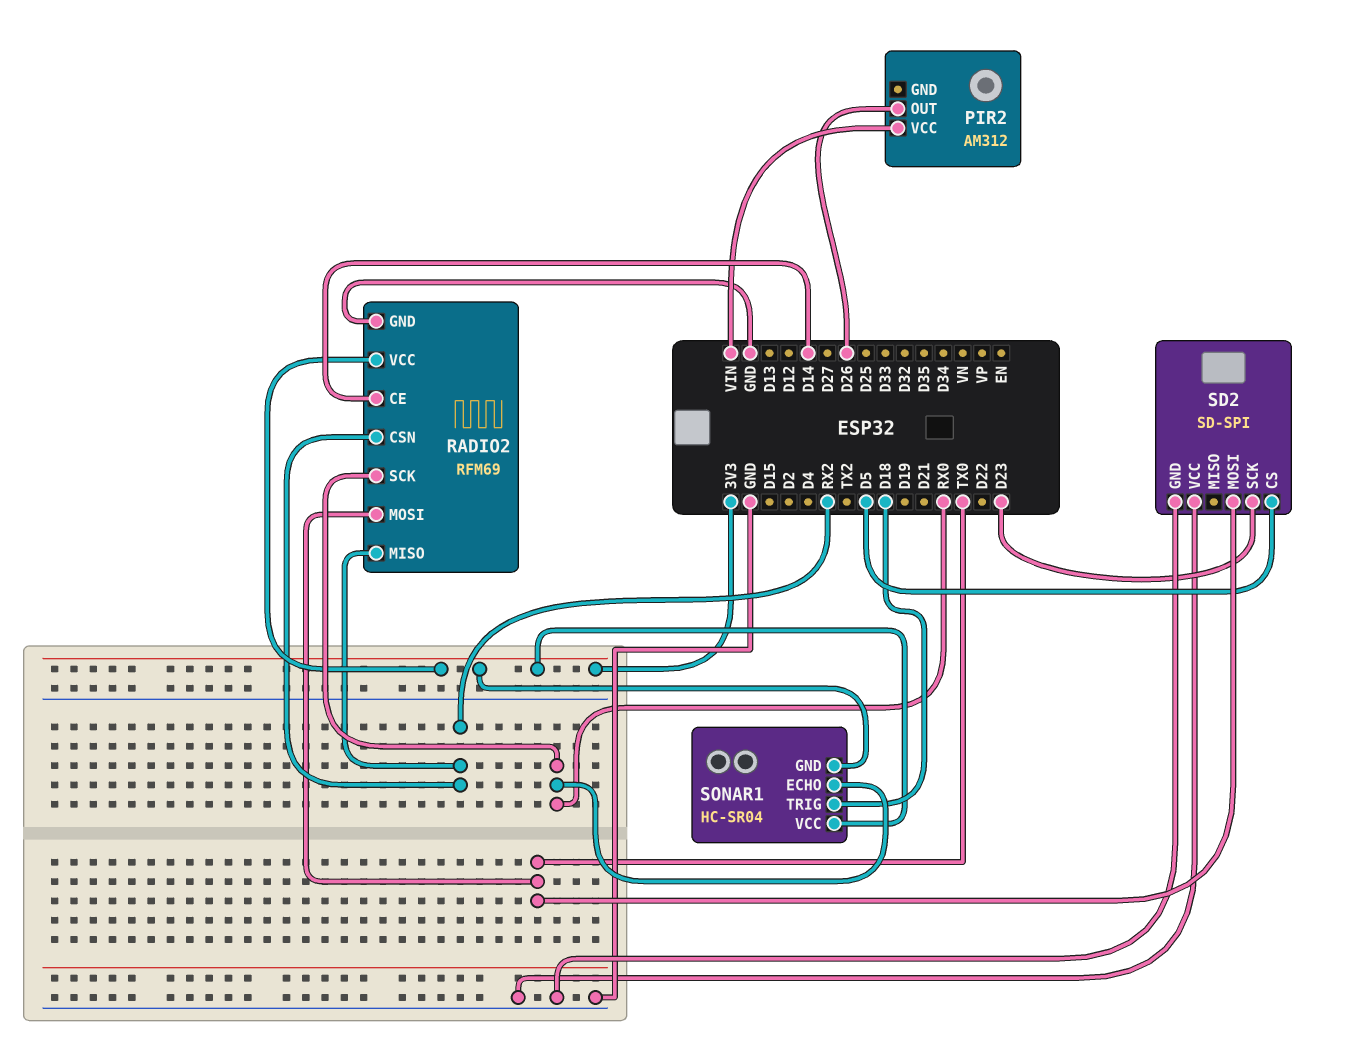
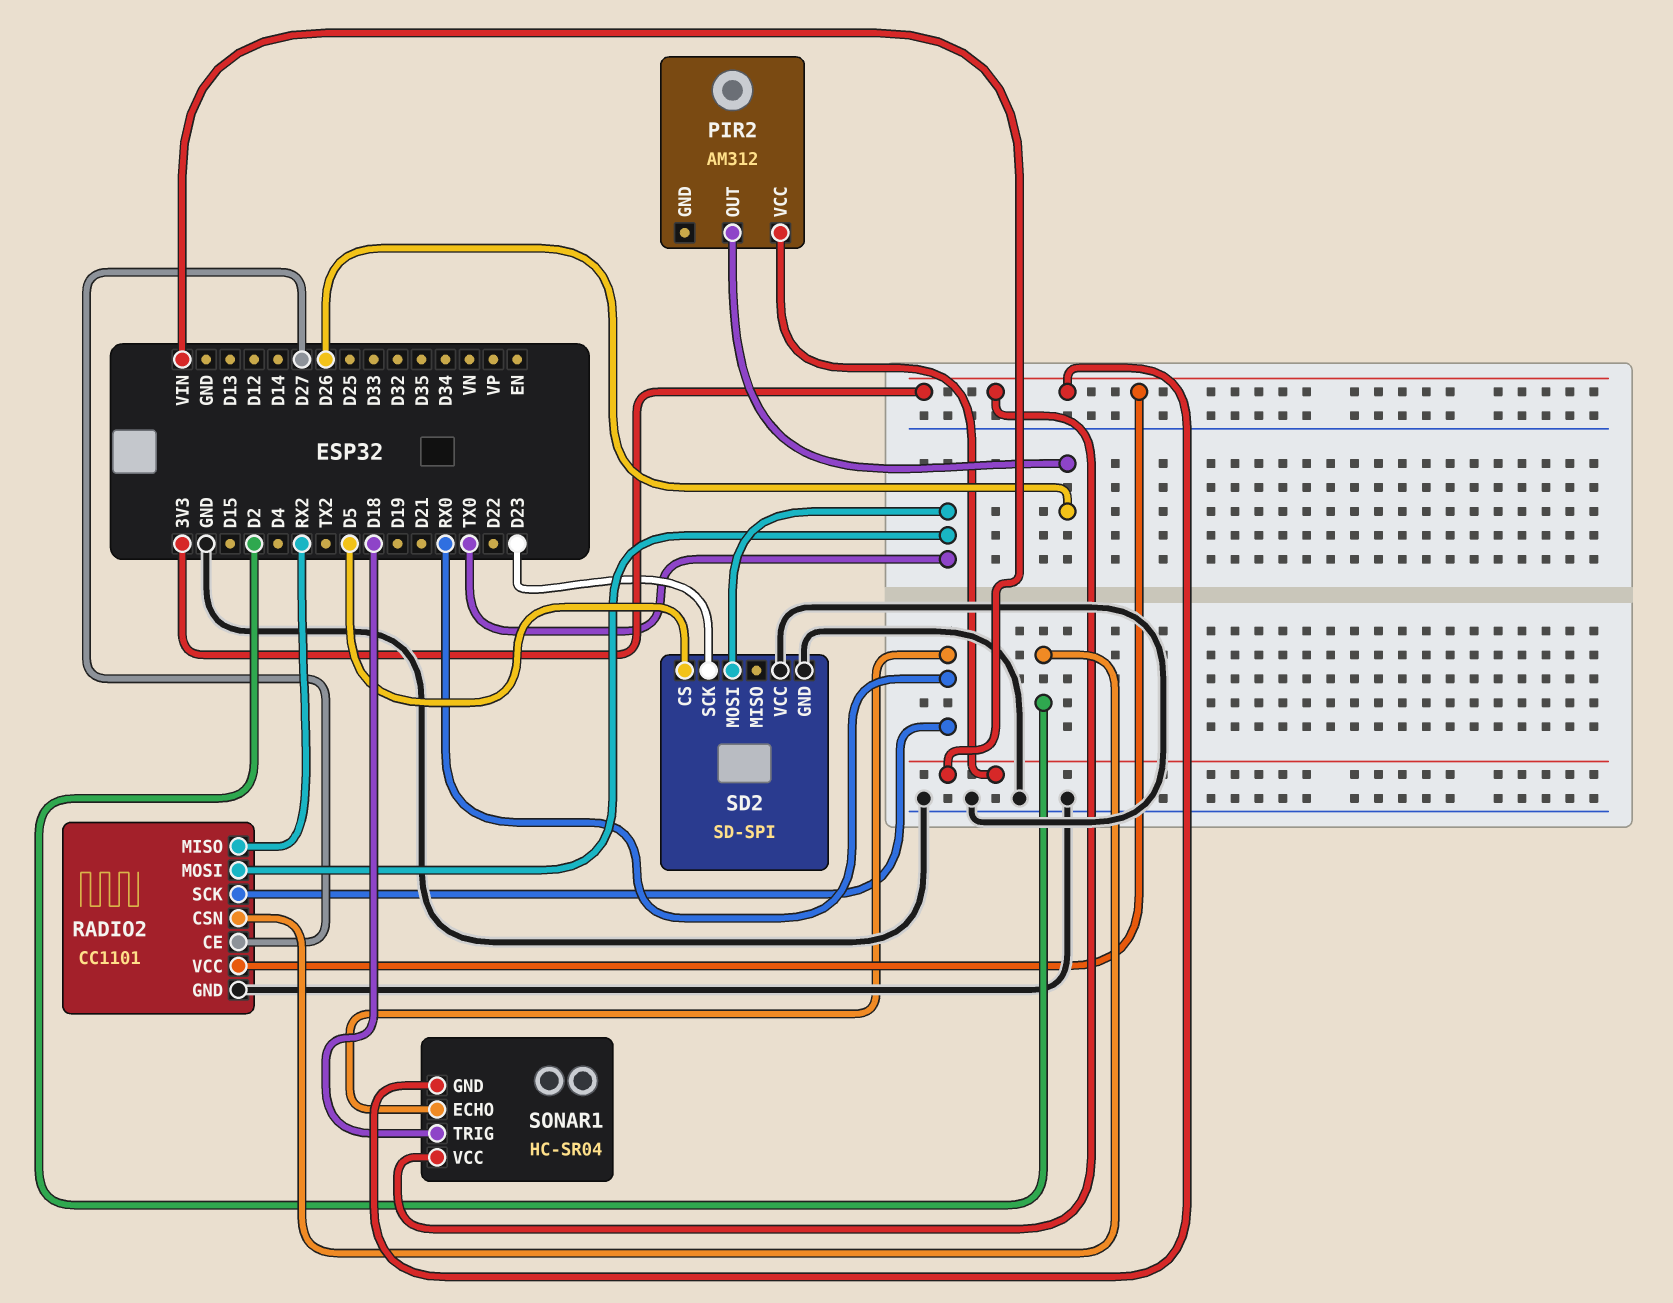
RADIO2: RFM69 -> CC1101
RADIO2 pin CE: D14 -> D27
RADIO2 pin CSN: RX2 -> D2

